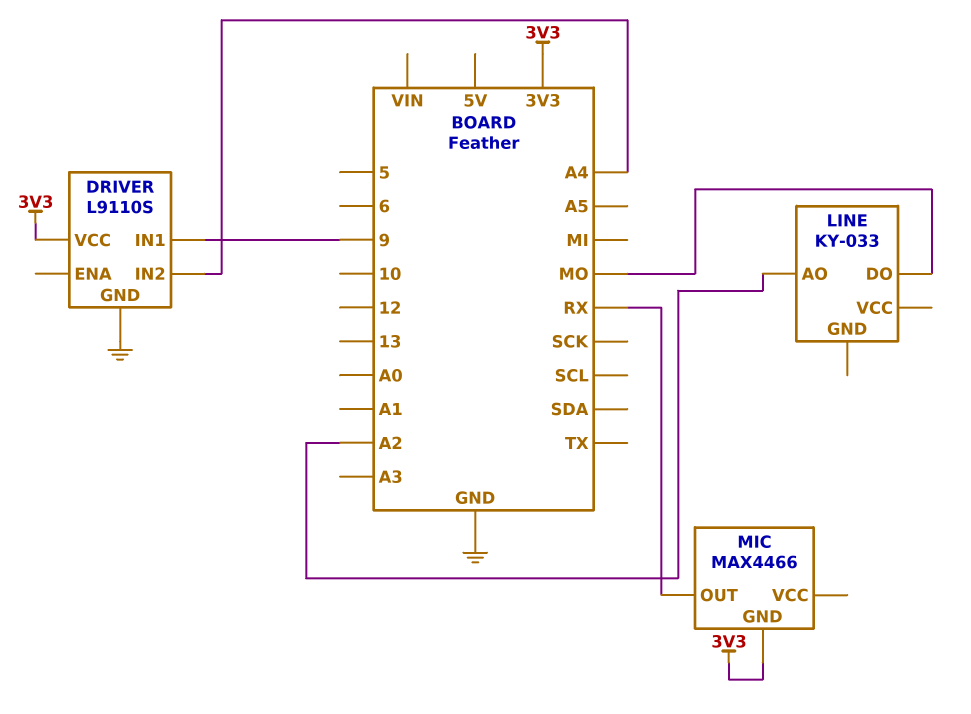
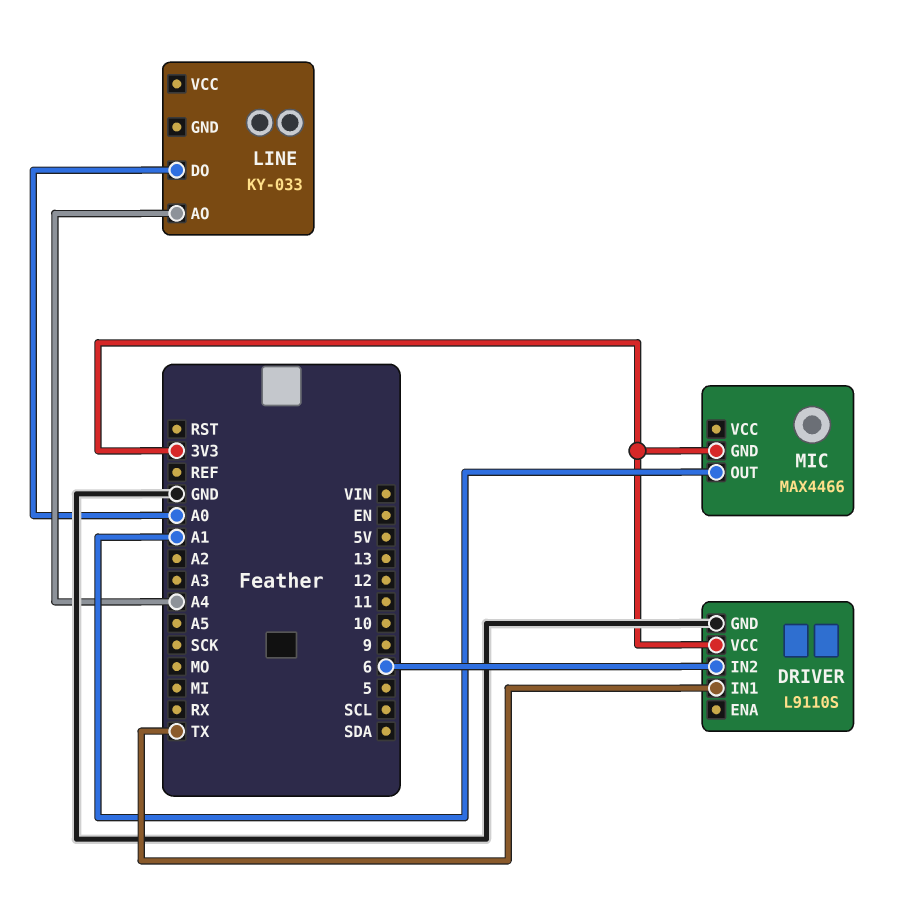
DRIVER pin IN1: 9 -> TX
DRIVER pin IN2: A4 -> 6
LINE pin AO: A2 -> A4
LINE pin DO: MO -> A0
MIC pin OUT: RX -> A1

